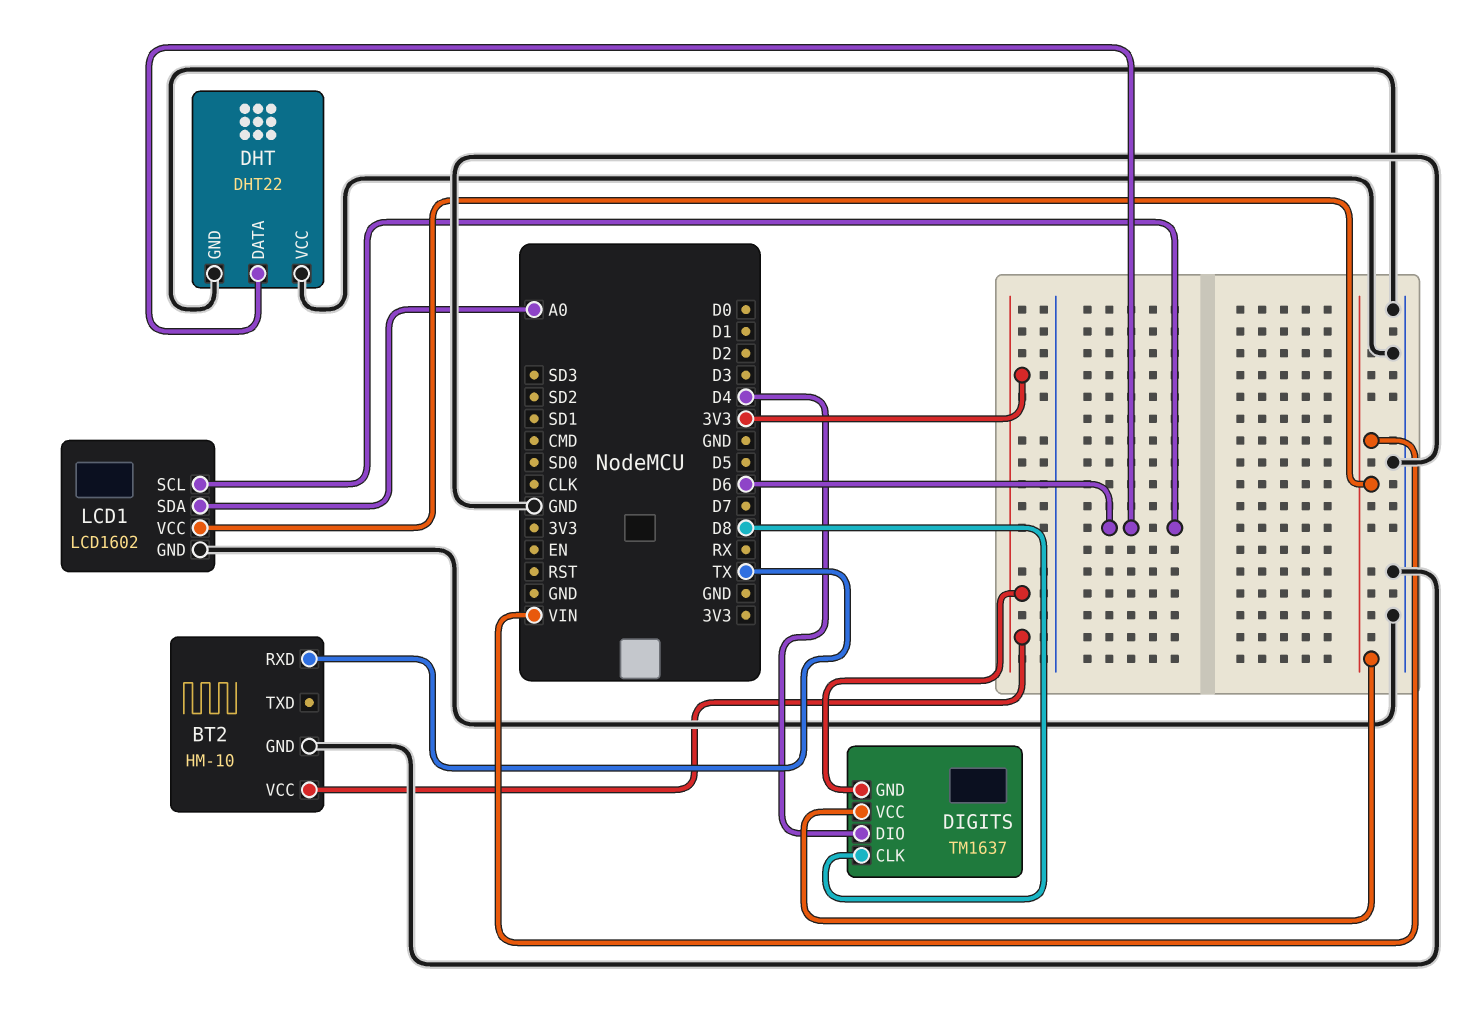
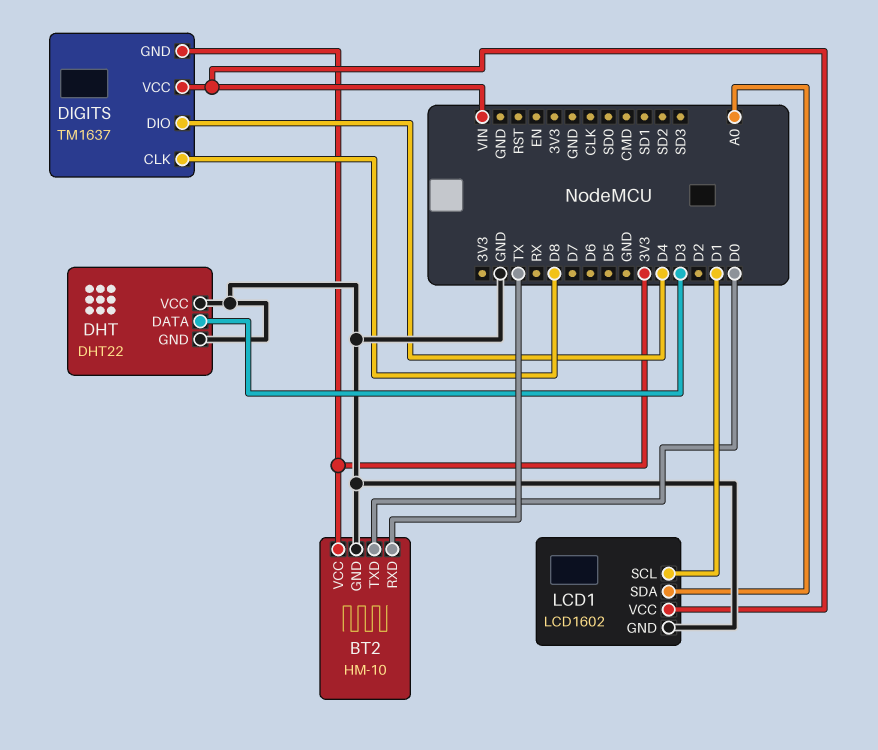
BT2 pin TXD: none -> D0
DHT pin DATA: D6 -> D3
LCD1 pin SCL: D6 -> D1

